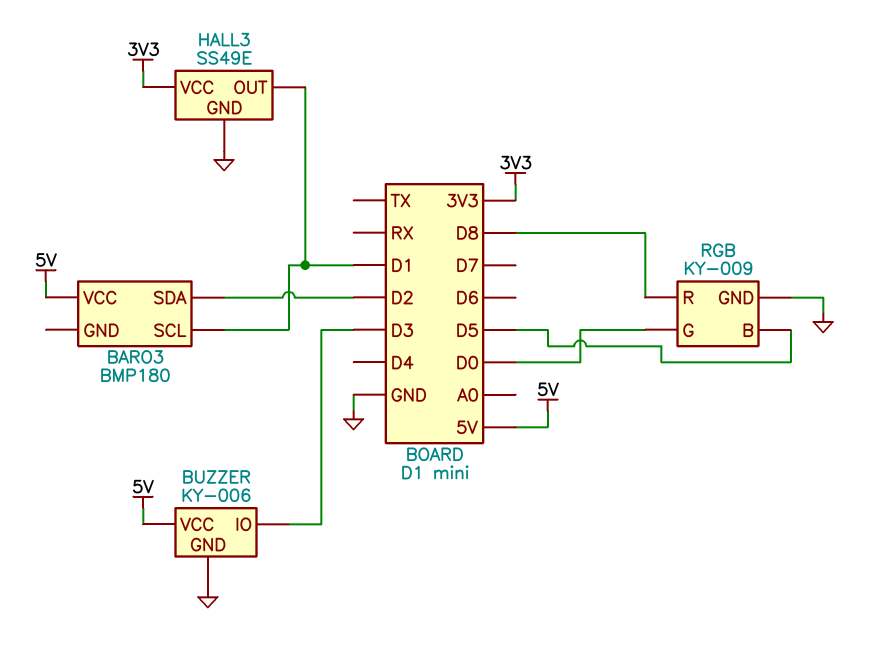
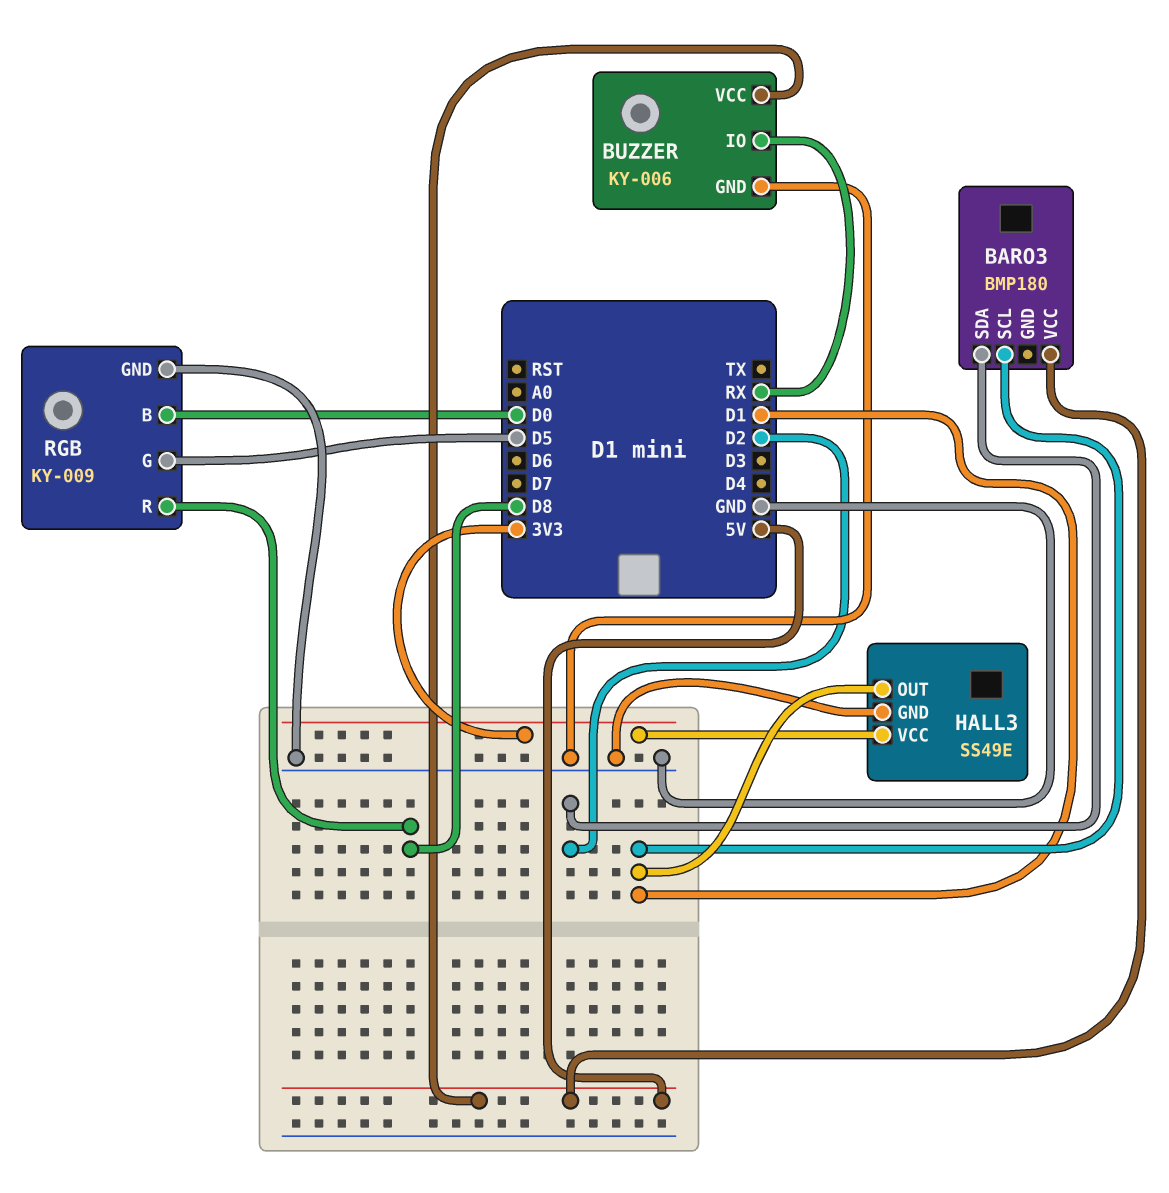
BUZZER pin IO: D3 -> RX
RGB pin B: D5 -> D0
RGB pin G: D0 -> D5

